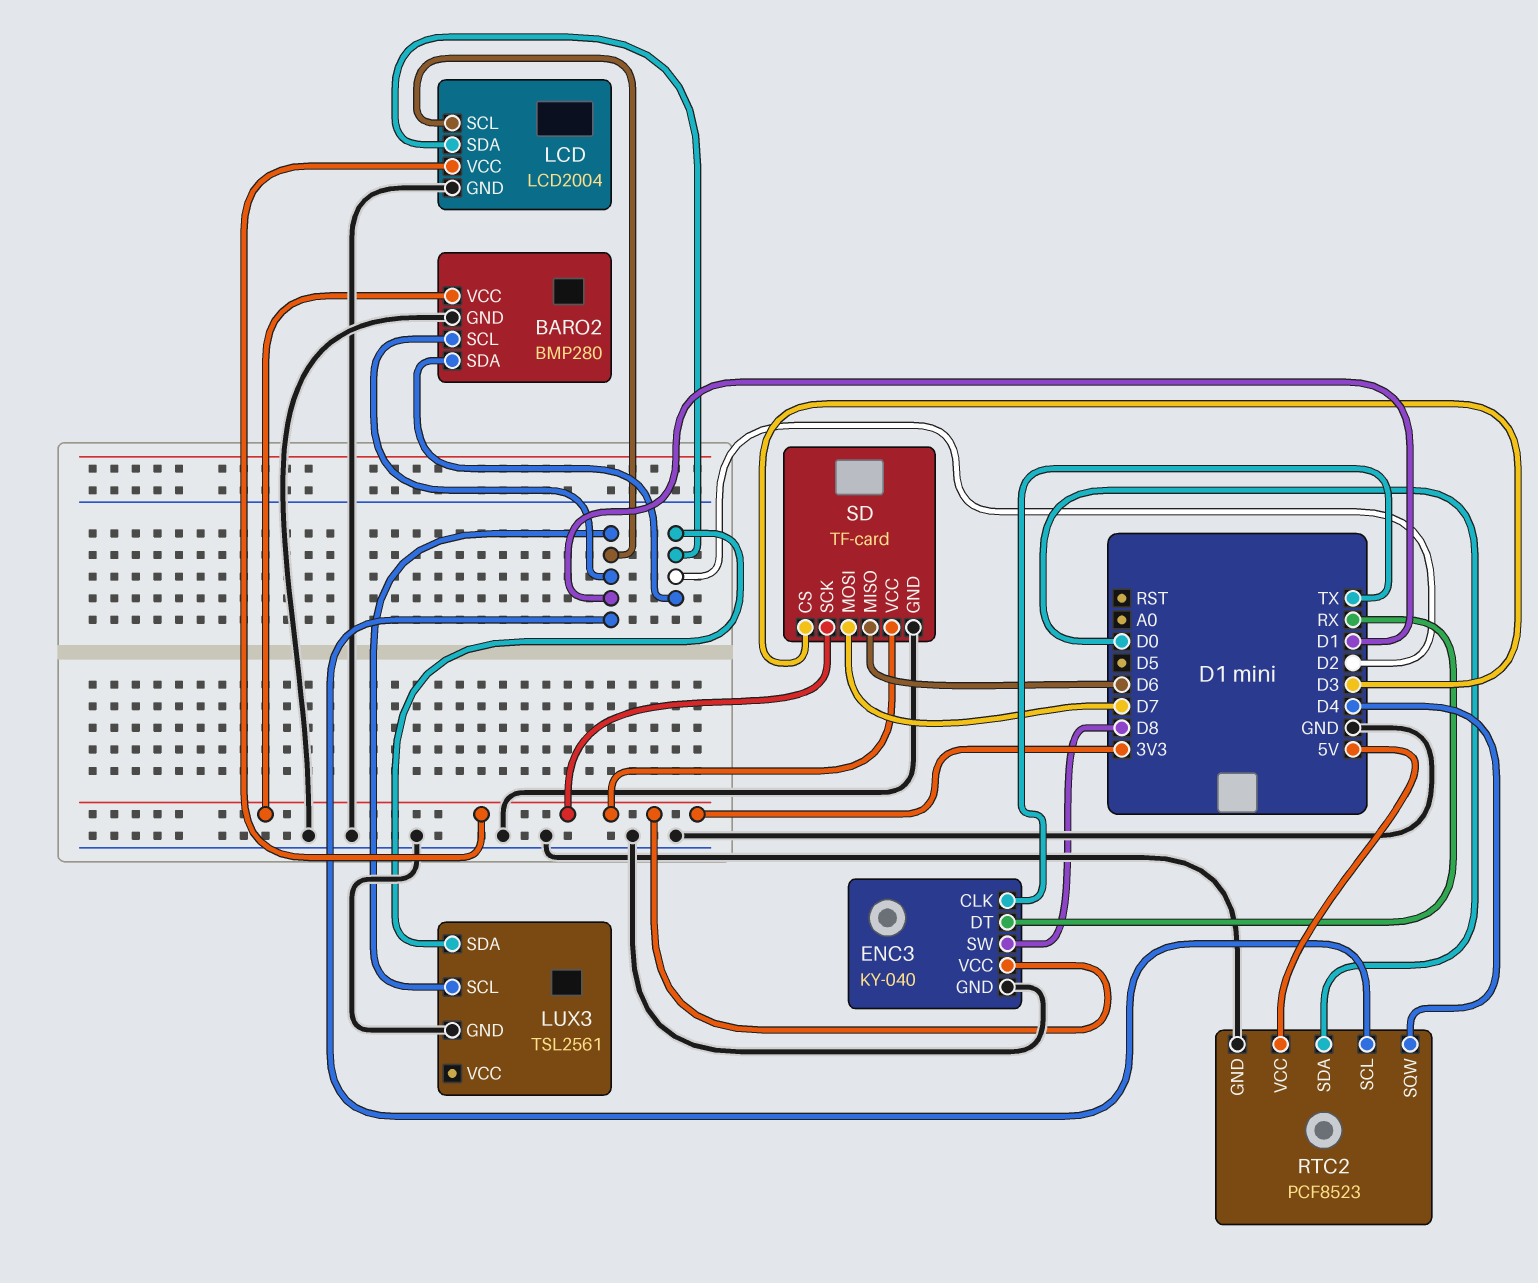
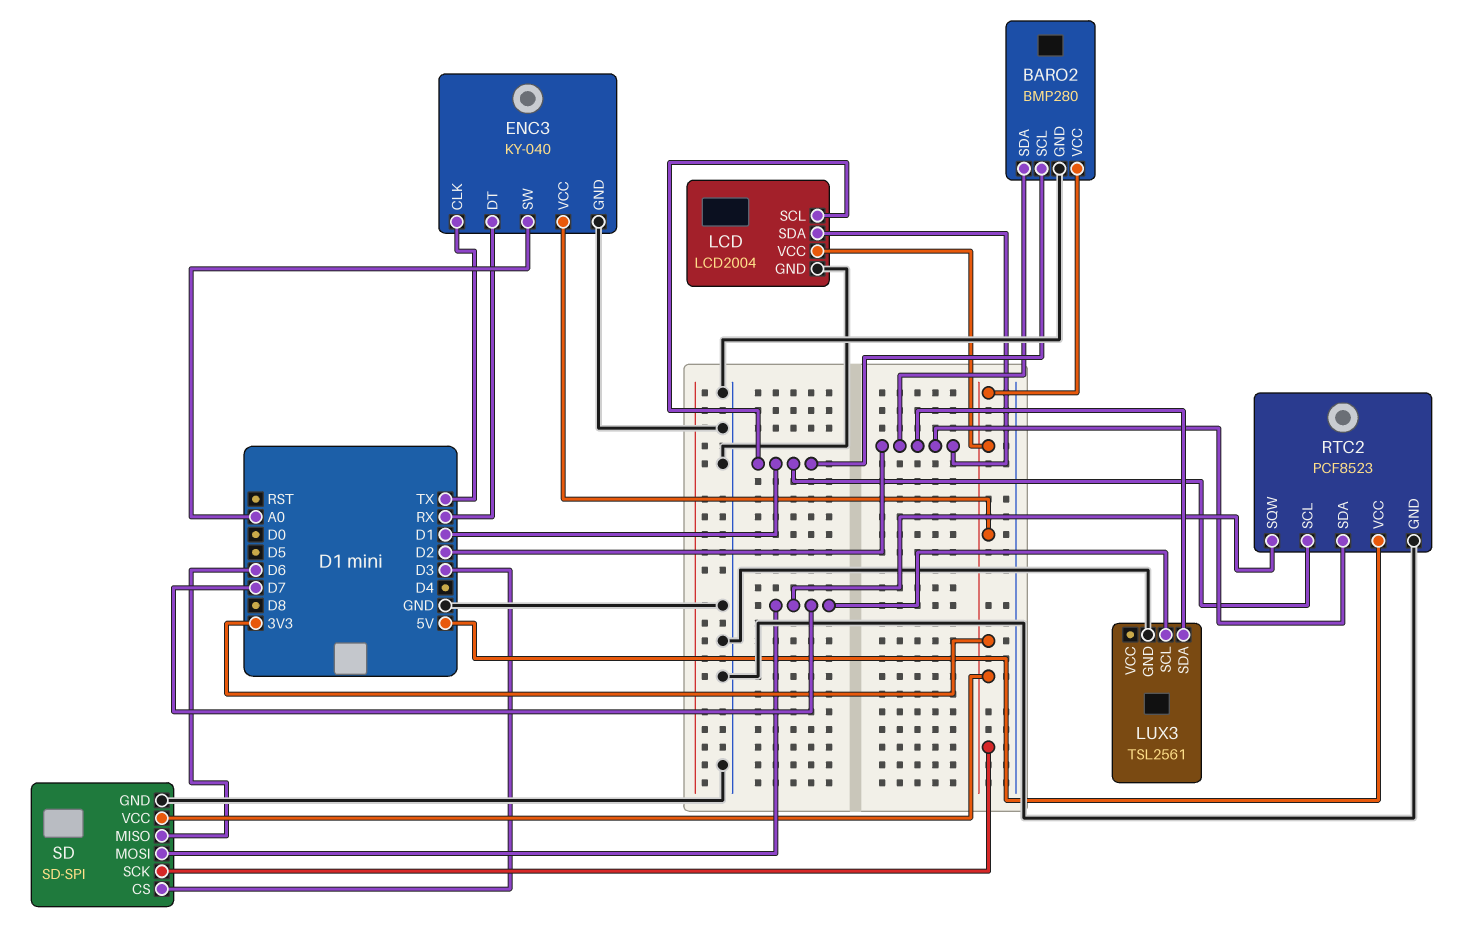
ENC3 pin SW: D8 -> A0
LUX3 pin SCL: D1 -> D7
RTC2 pin SDA: D0 -> D2
RTC2 pin SQW: D4 -> D7
SD: TF-card -> SD-SPI

